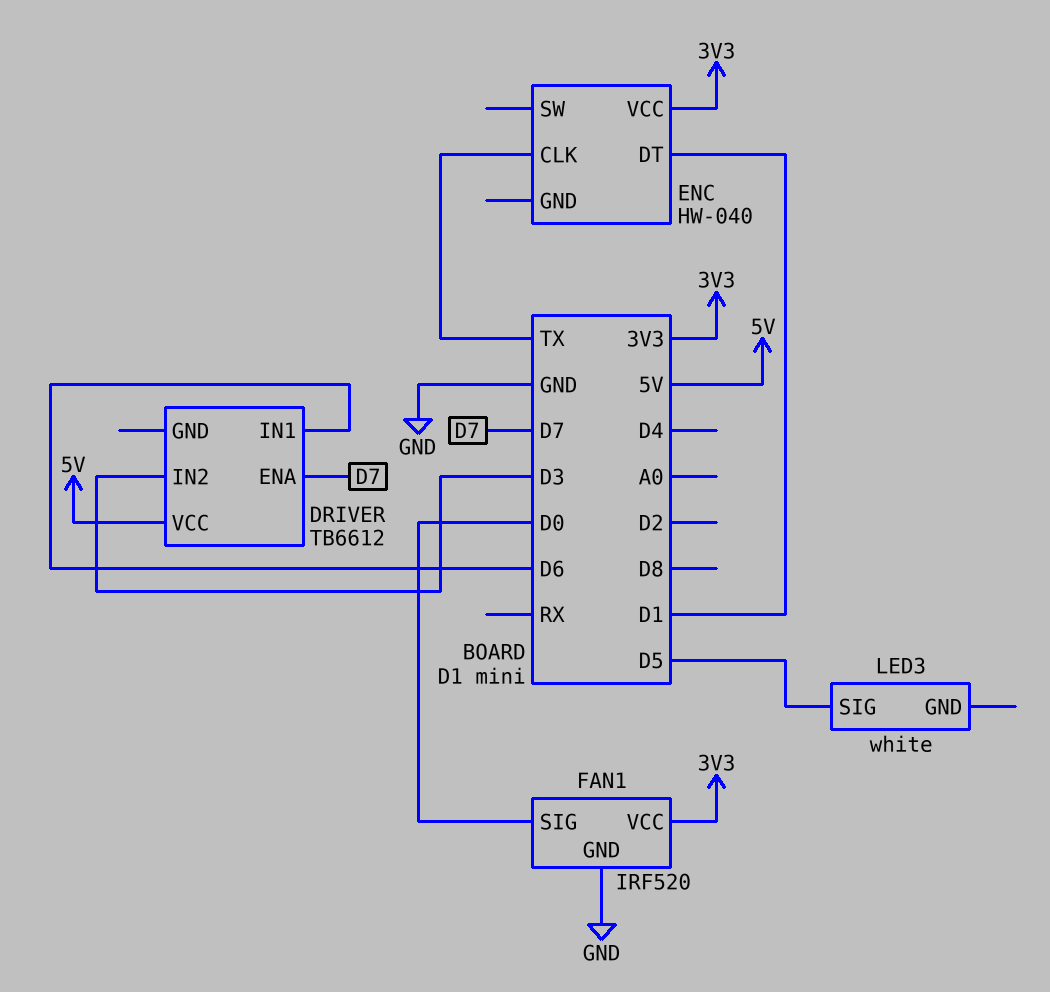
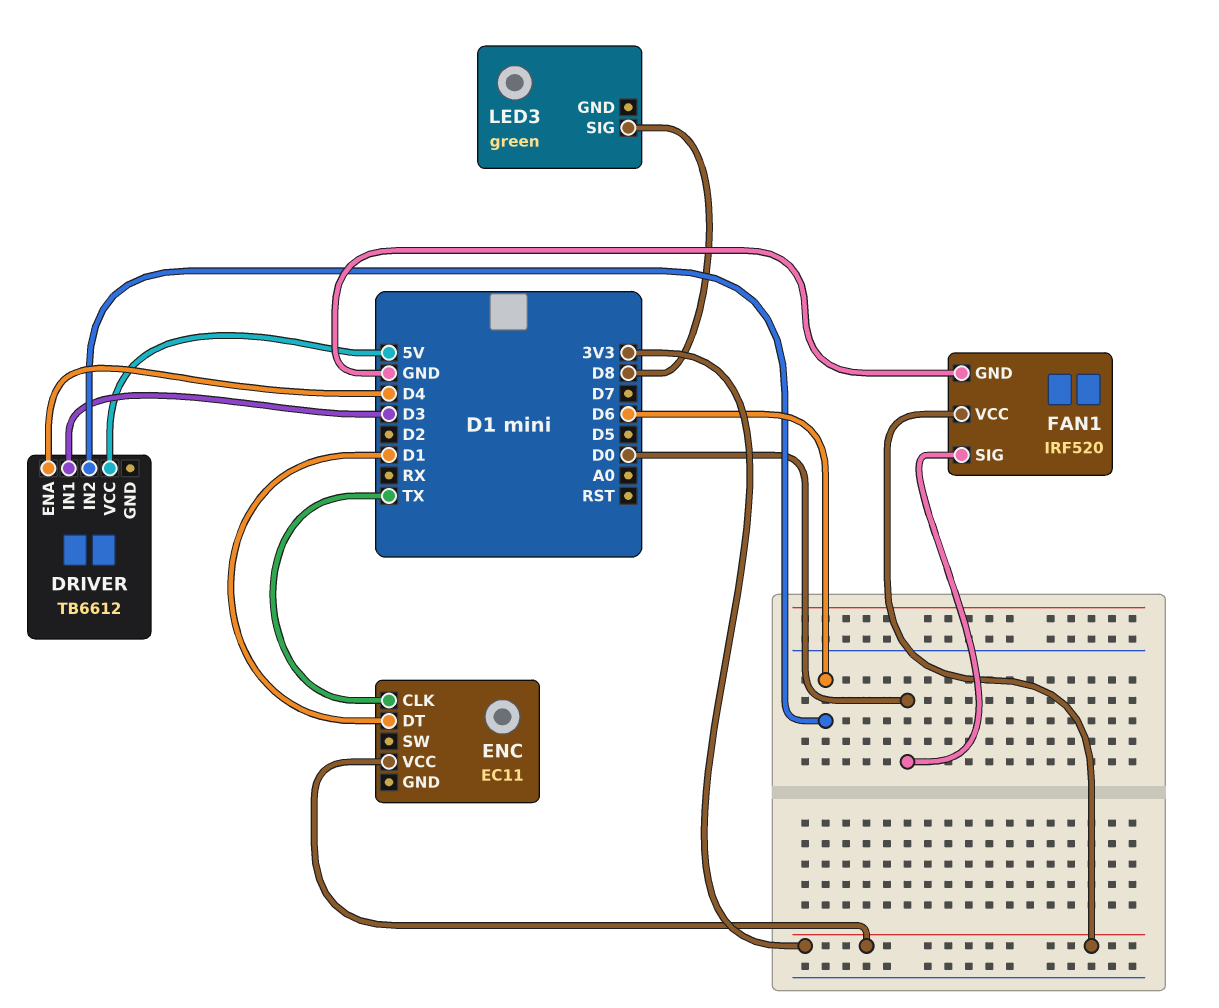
DRIVER pin ENA: D7 -> D4
DRIVER pin IN1: D6 -> D3
DRIVER pin IN2: D3 -> D6
ENC: HW-040 -> EC11
LED3: white -> green
LED3 pin SIG: D5 -> D8

